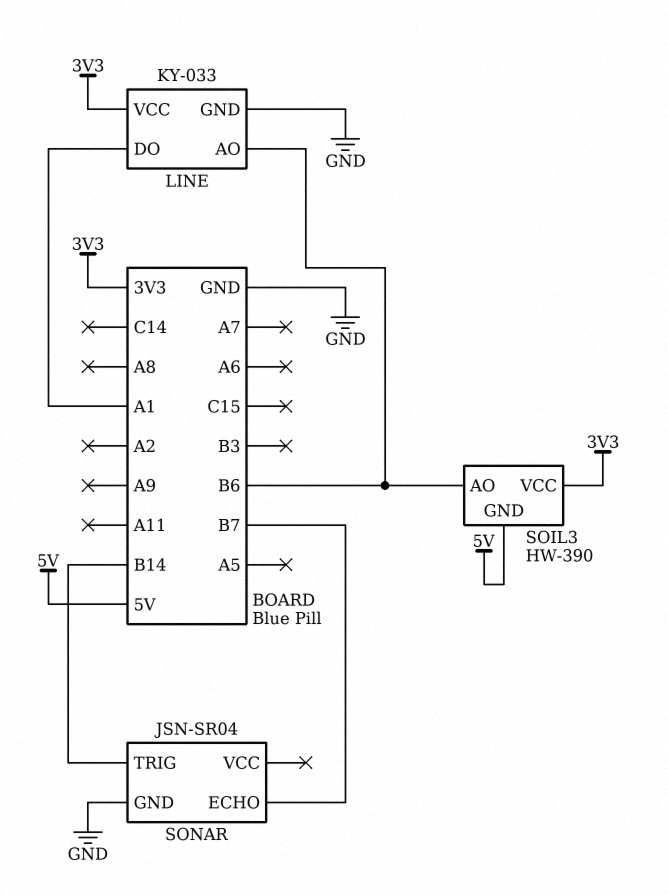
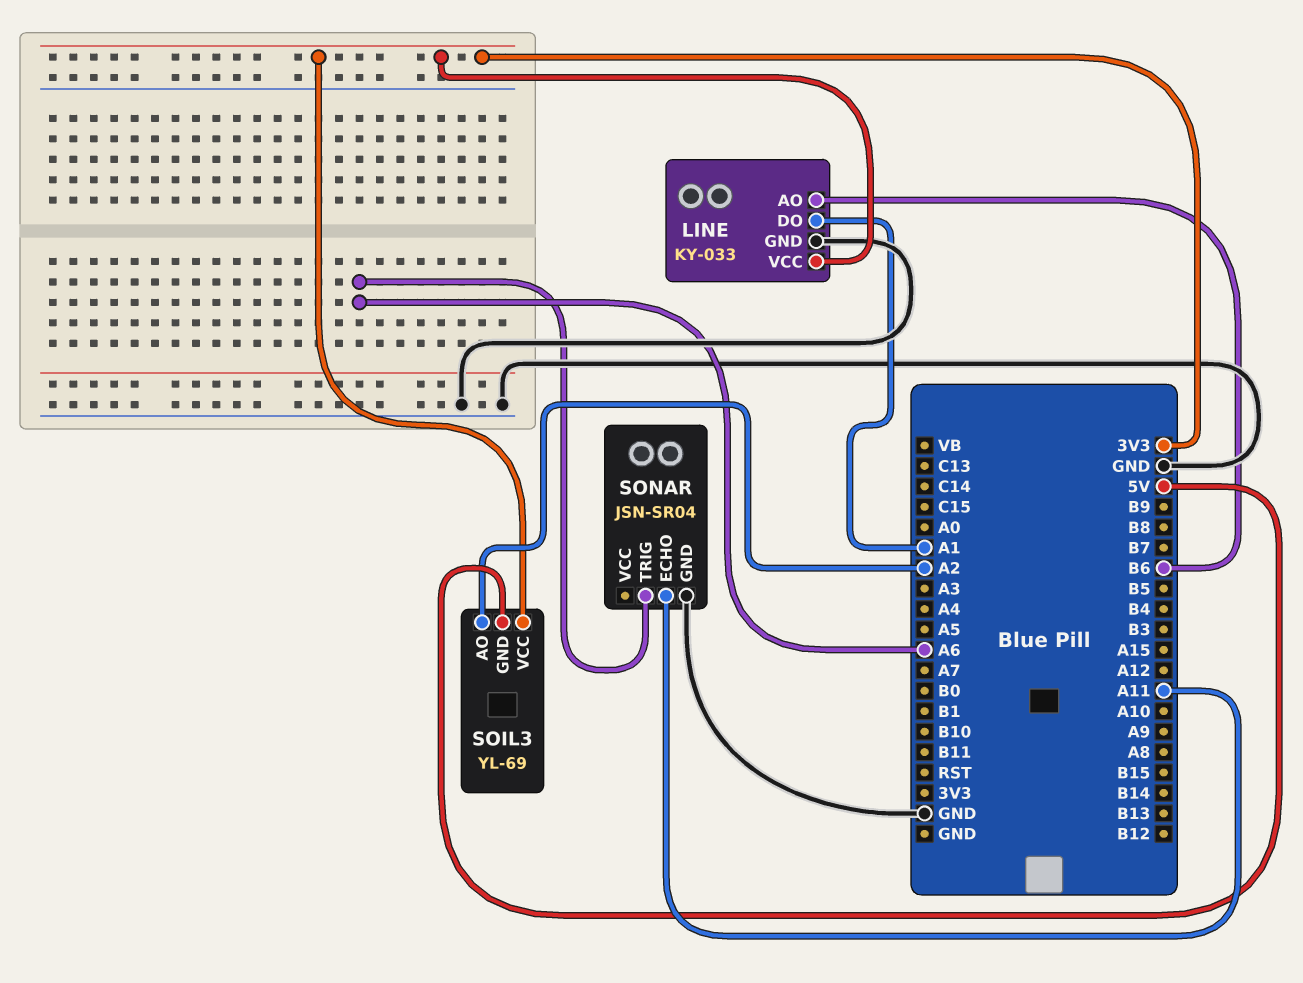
SOIL3: HW-390 -> YL-69
SOIL3 pin AO: B6 -> A2
SONAR pin ECHO: B7 -> A11
SONAR pin TRIG: B14 -> A6

